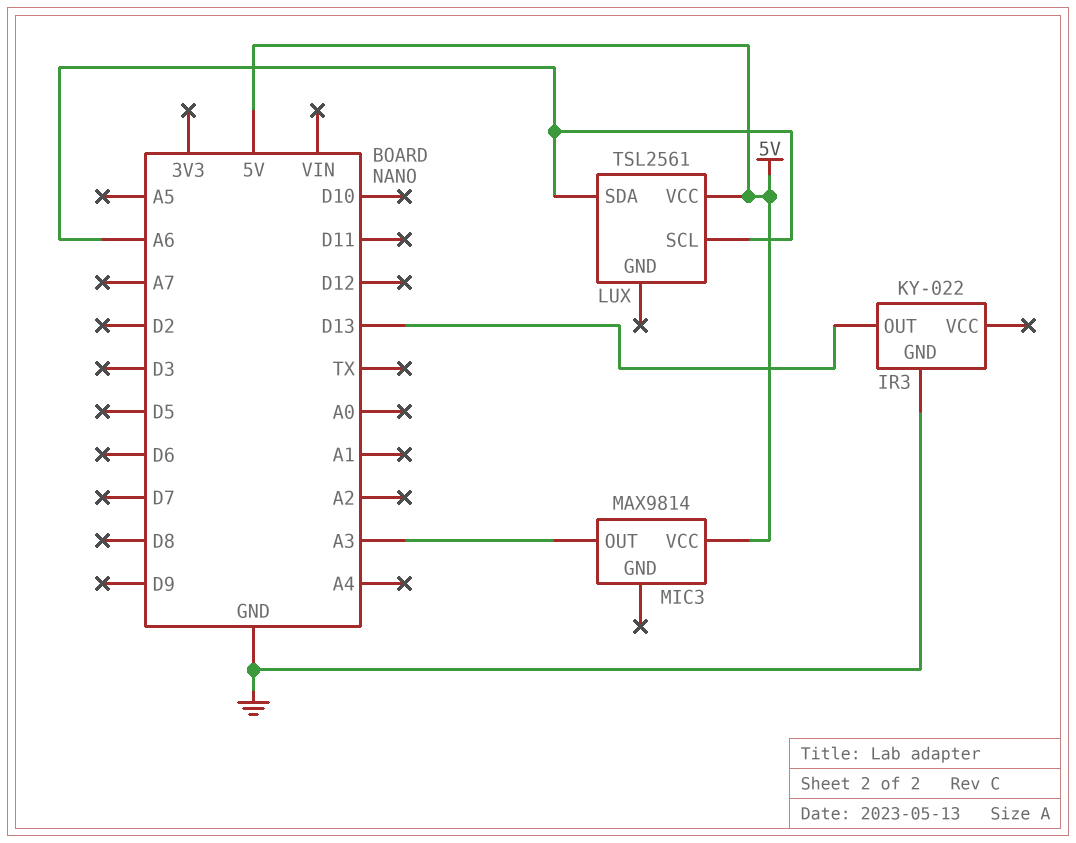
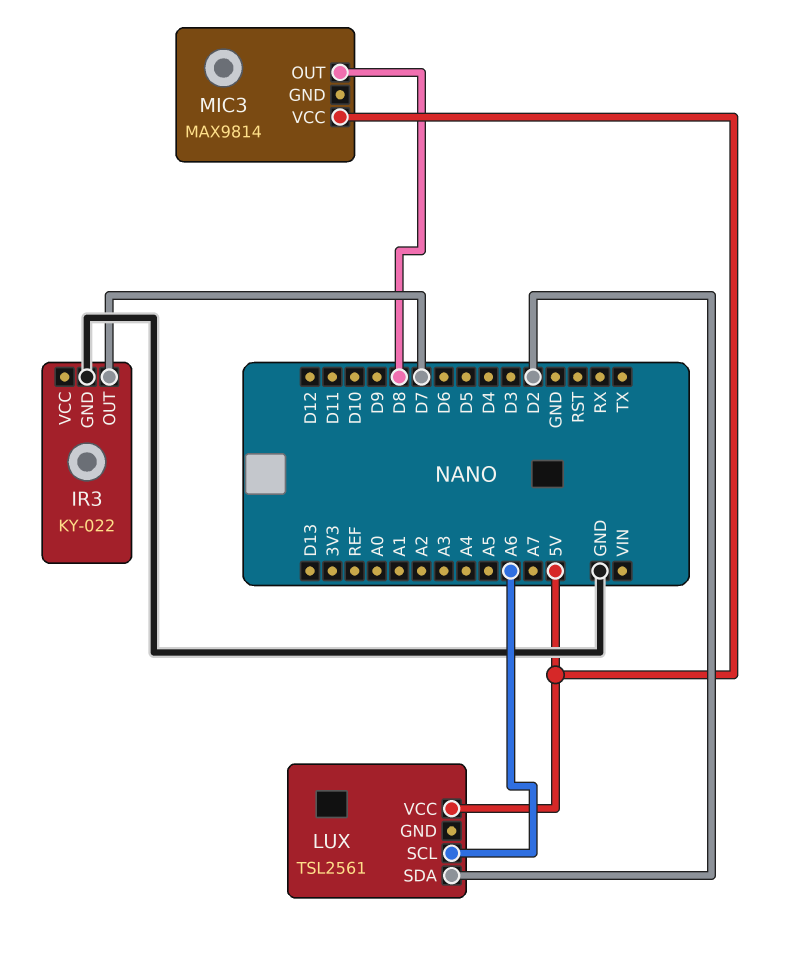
IR3 pin OUT: D13 -> D7
LUX pin SDA: A6 -> D2
MIC3 pin OUT: A3 -> D8

